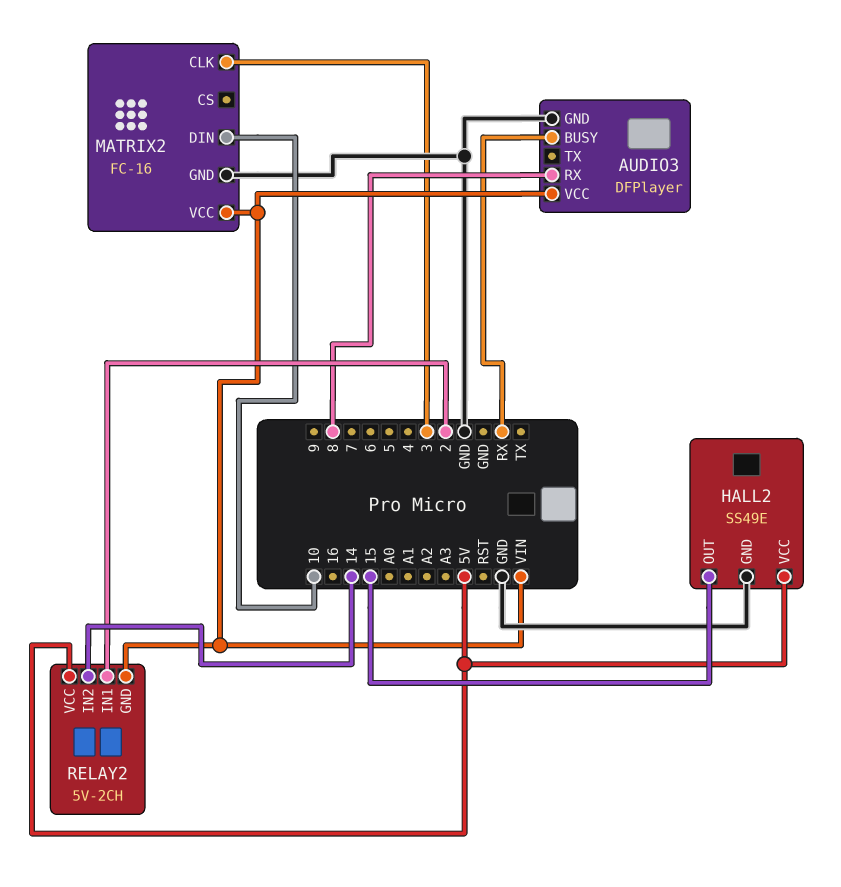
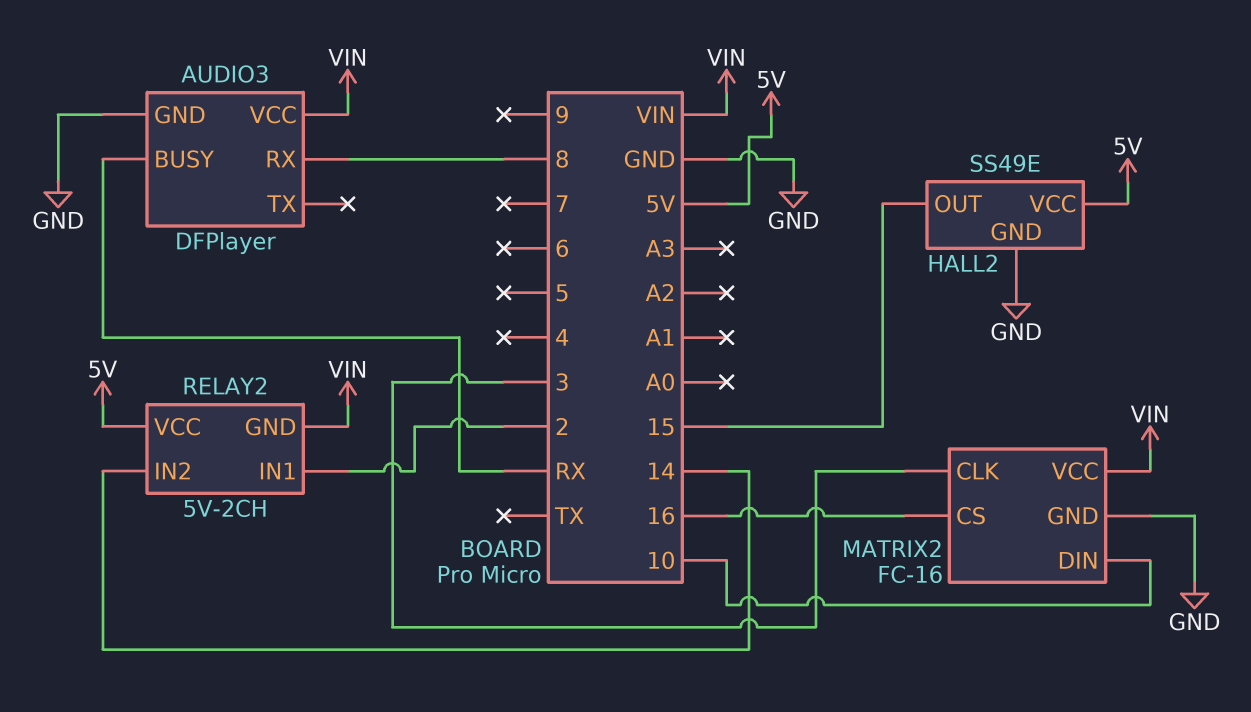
MATRIX2 pin CS: none -> 16

